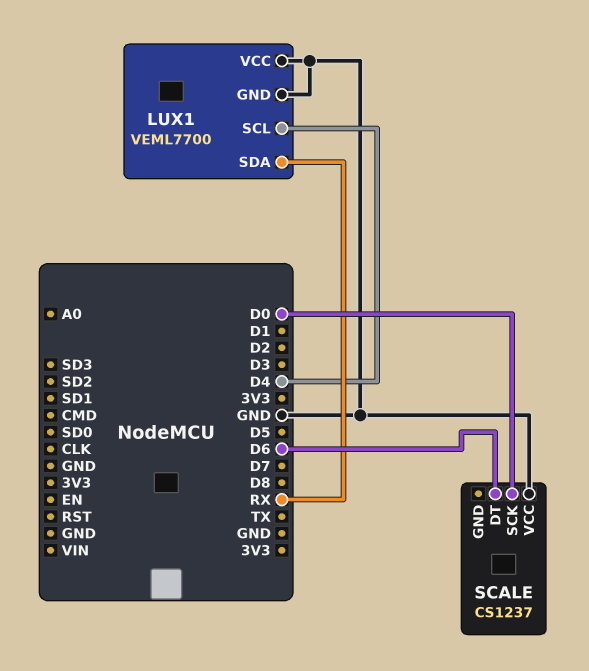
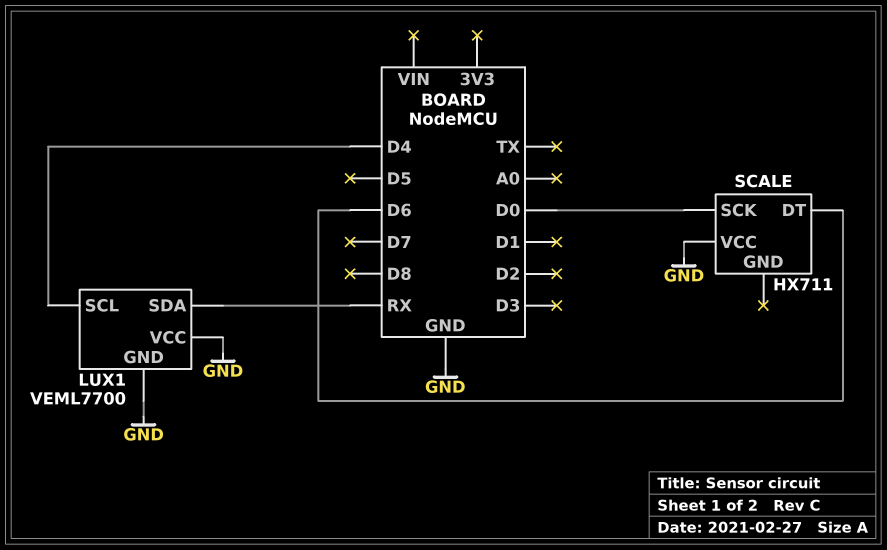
SCALE: CS1237 -> HX711

